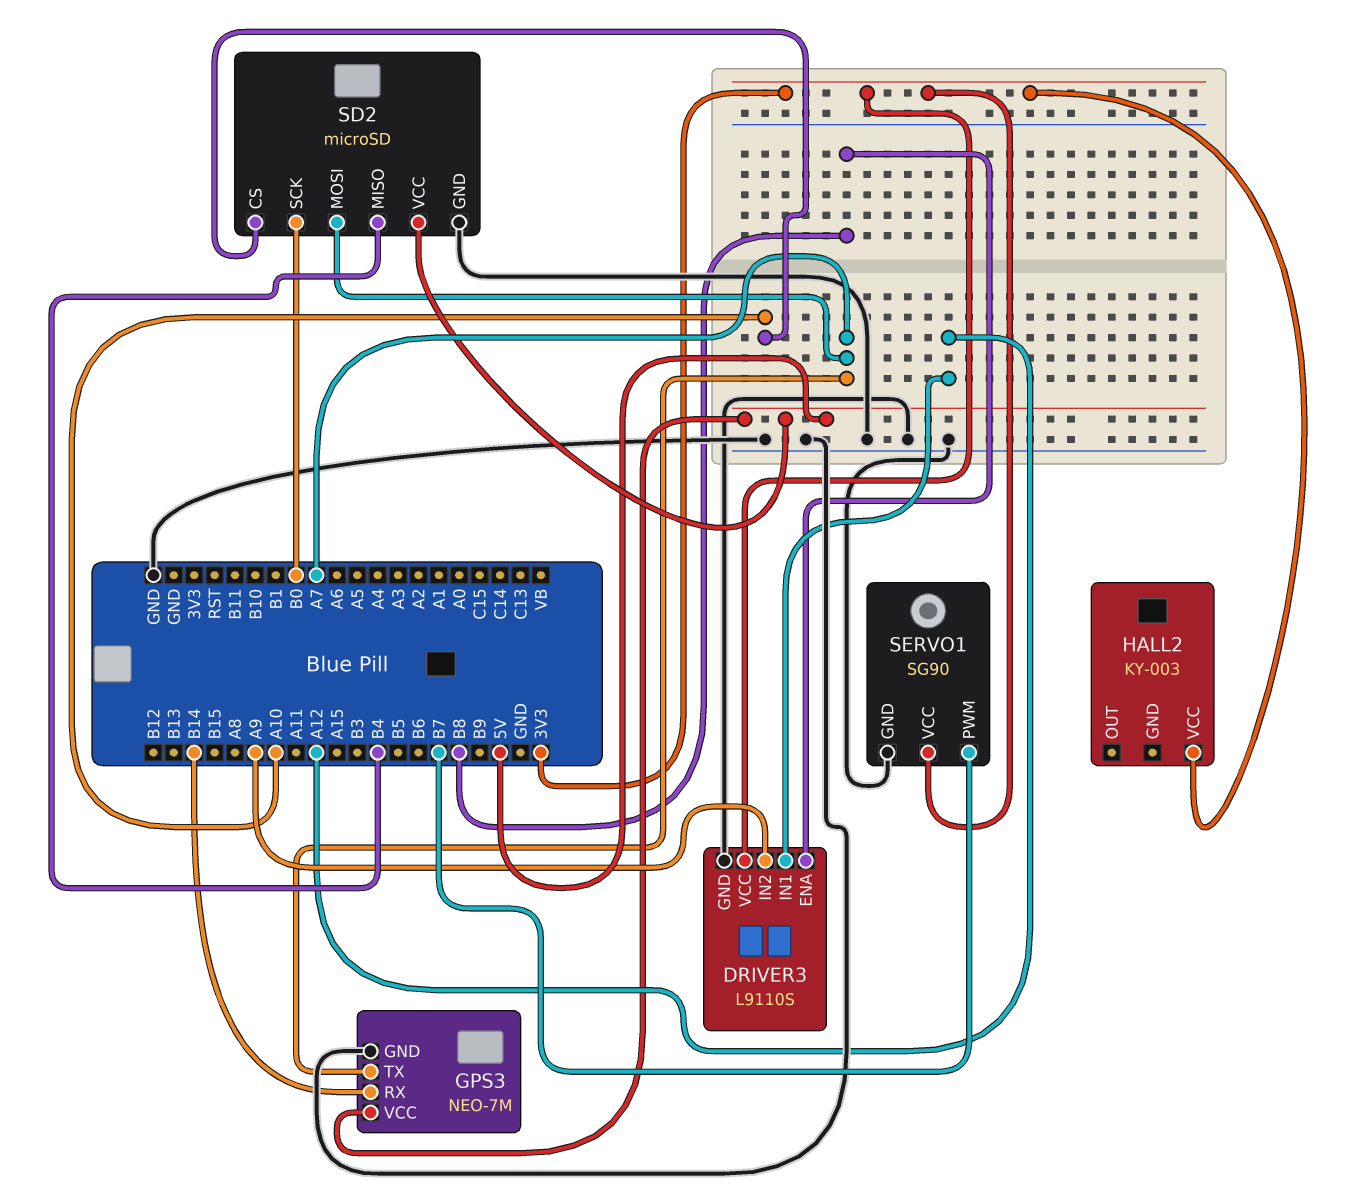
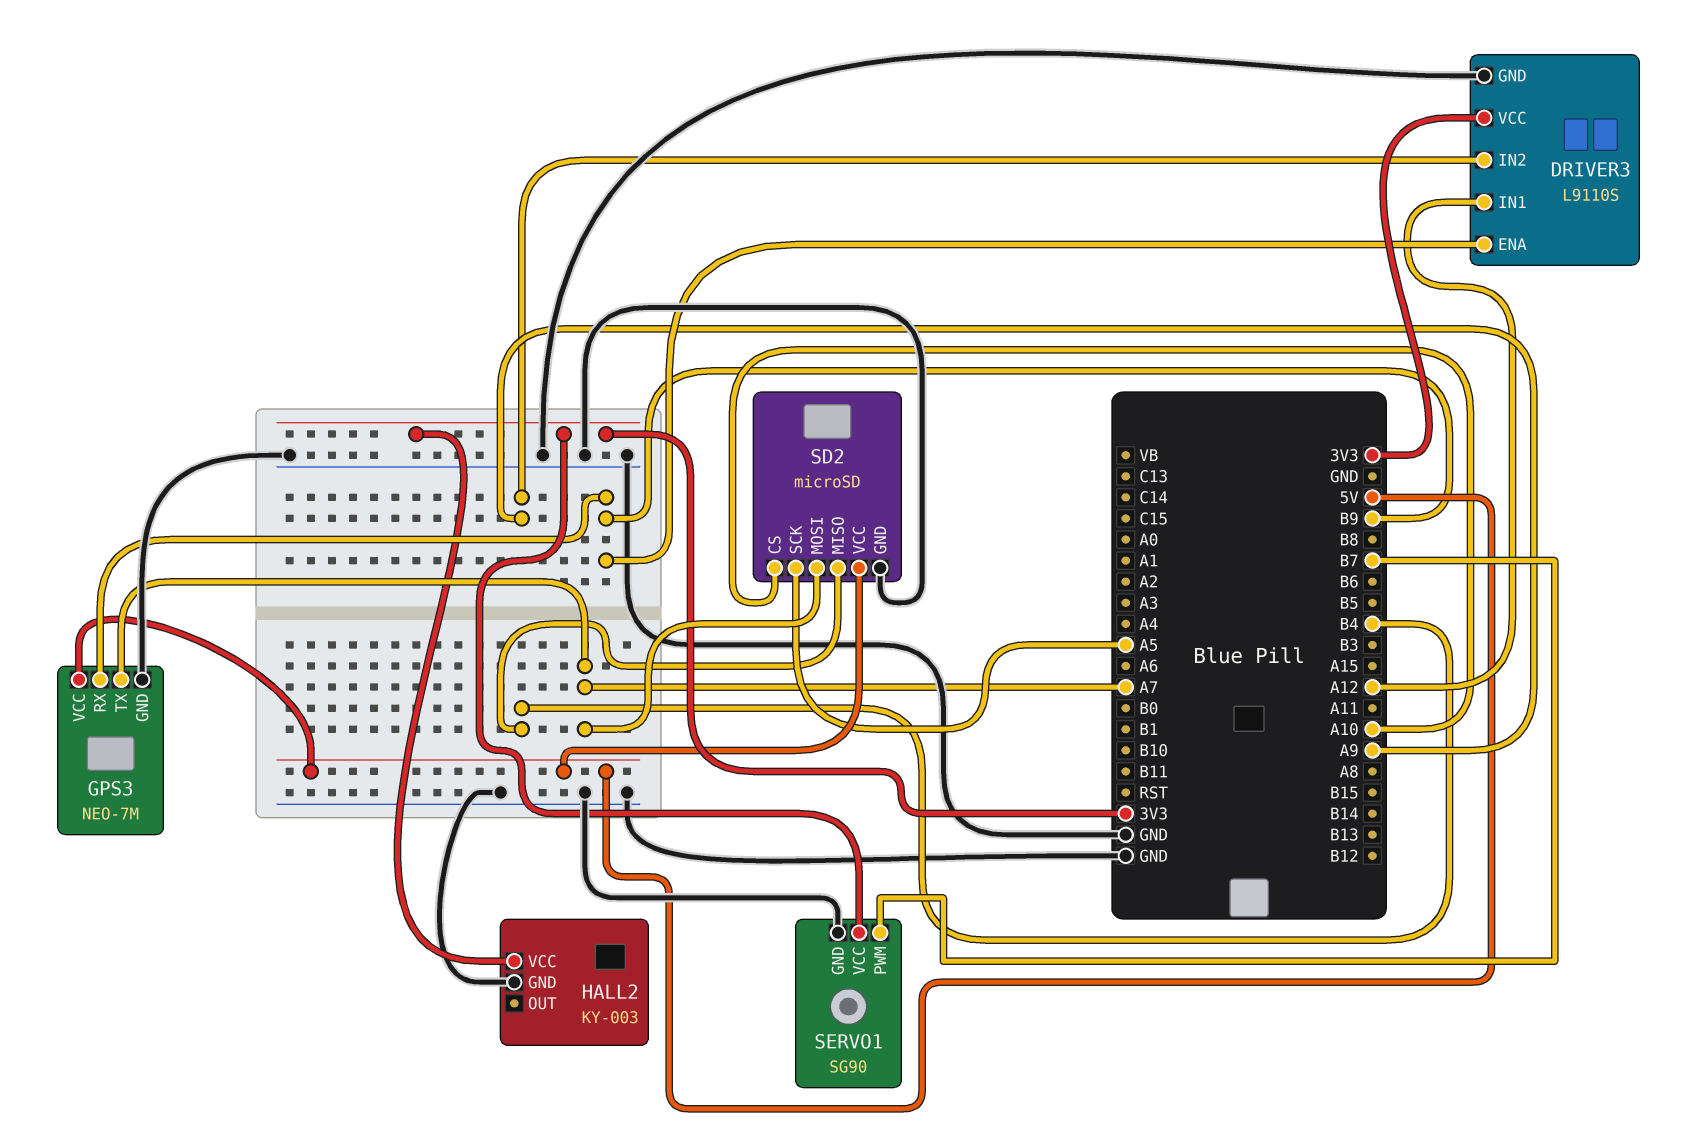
DRIVER3 pin ENA: B8 -> B9
GPS3 pin RX: B14 -> B9
HALL2 pin GND: none -> GND
SD2 pin SCK: B0 -> A5

